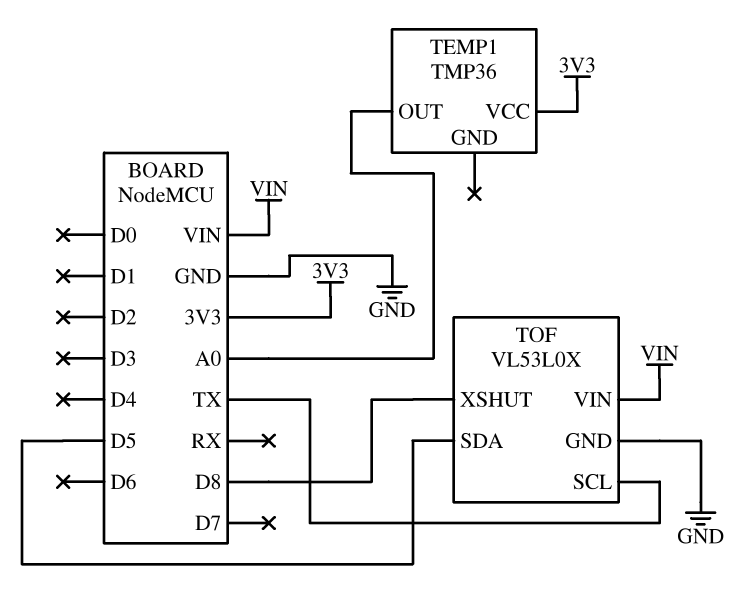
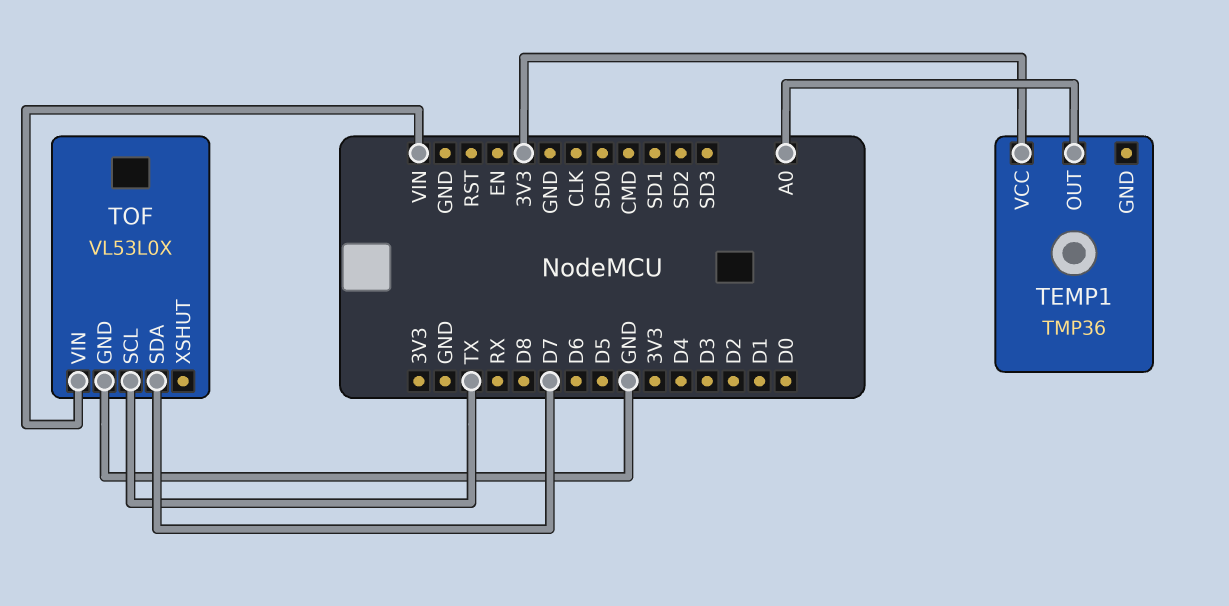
TOF pin SDA: D5 -> D7
TOF pin XSHUT: D8 -> none

